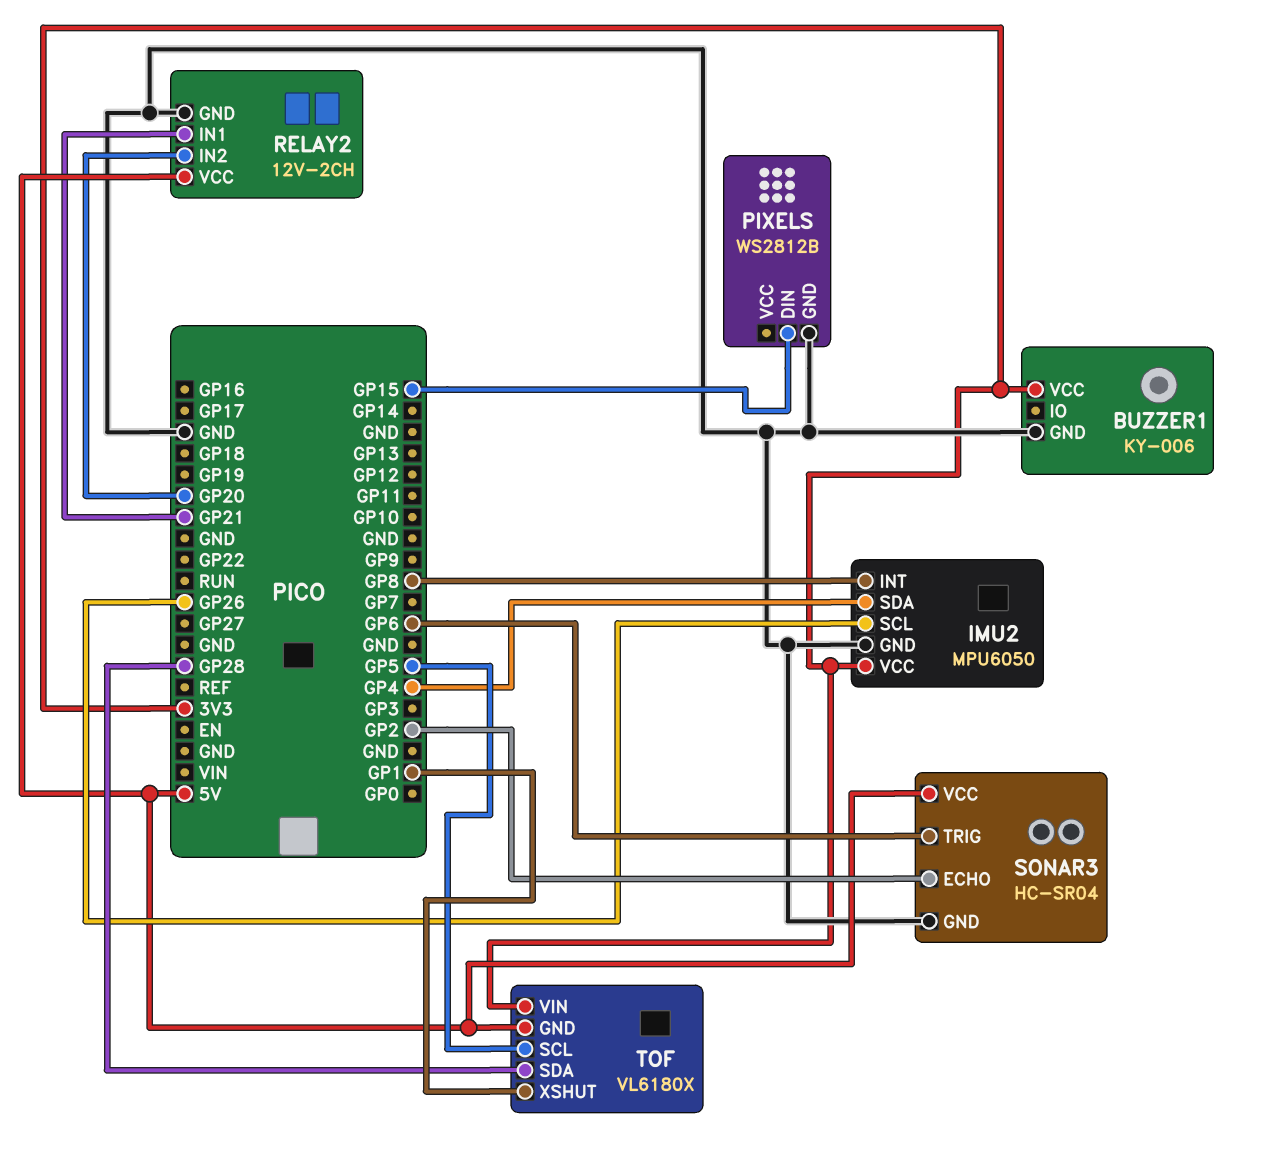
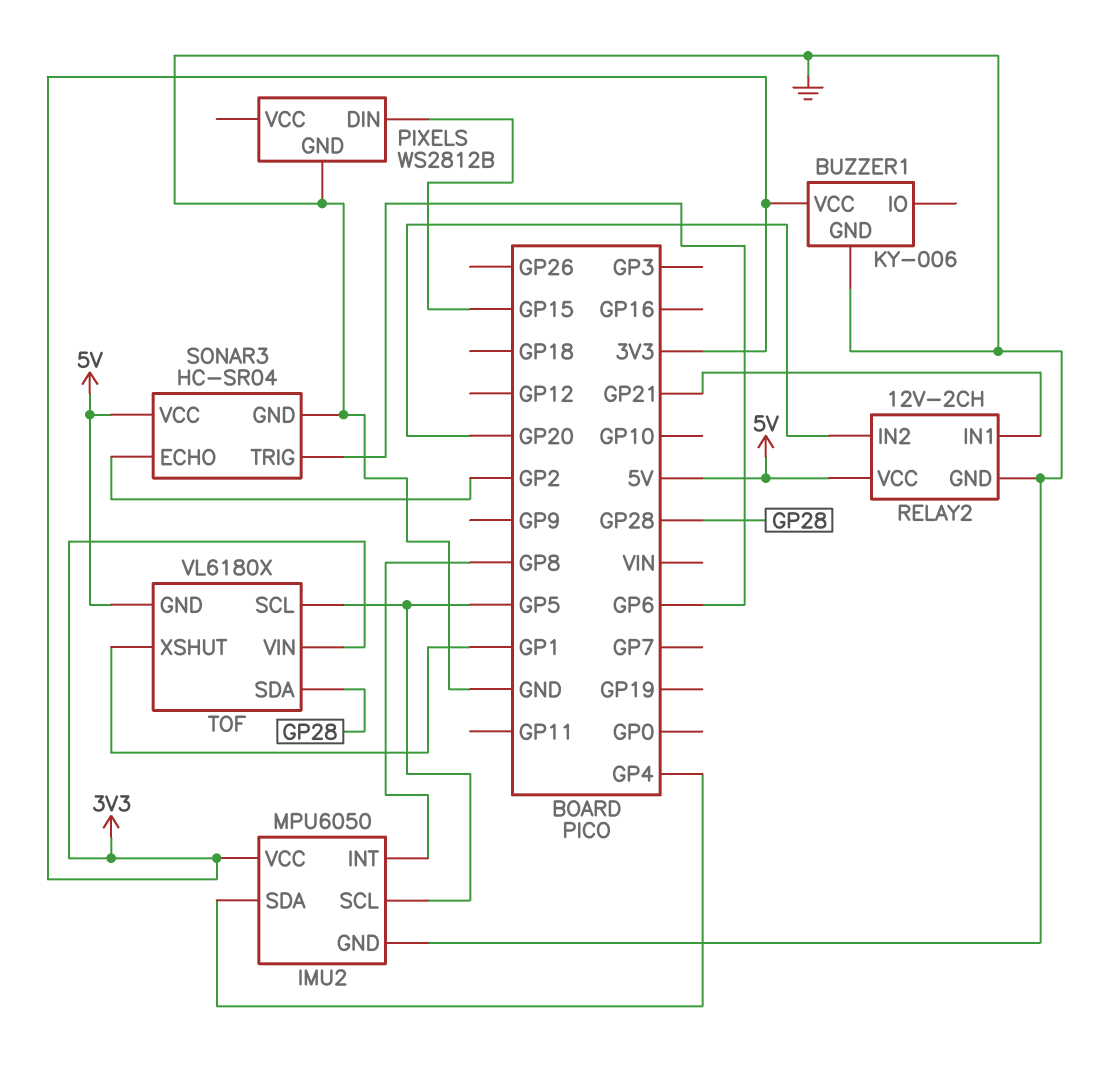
IMU2 pin SCL: GP26 -> GP5

